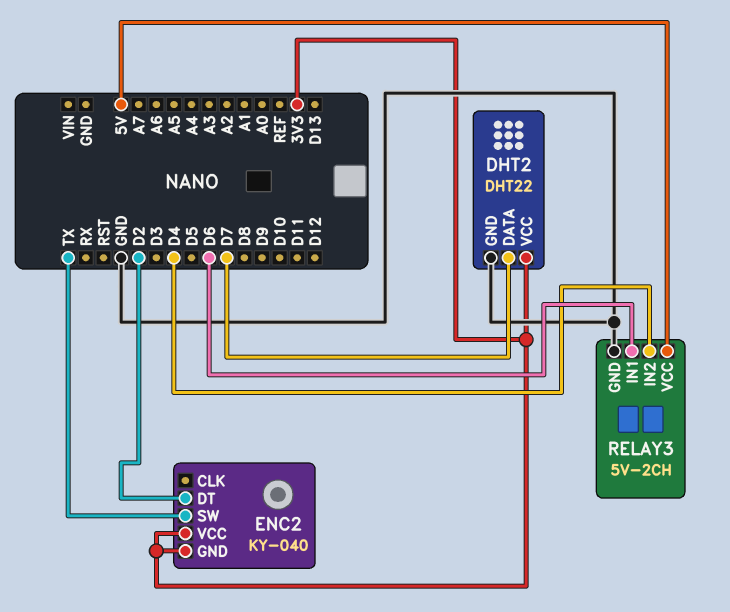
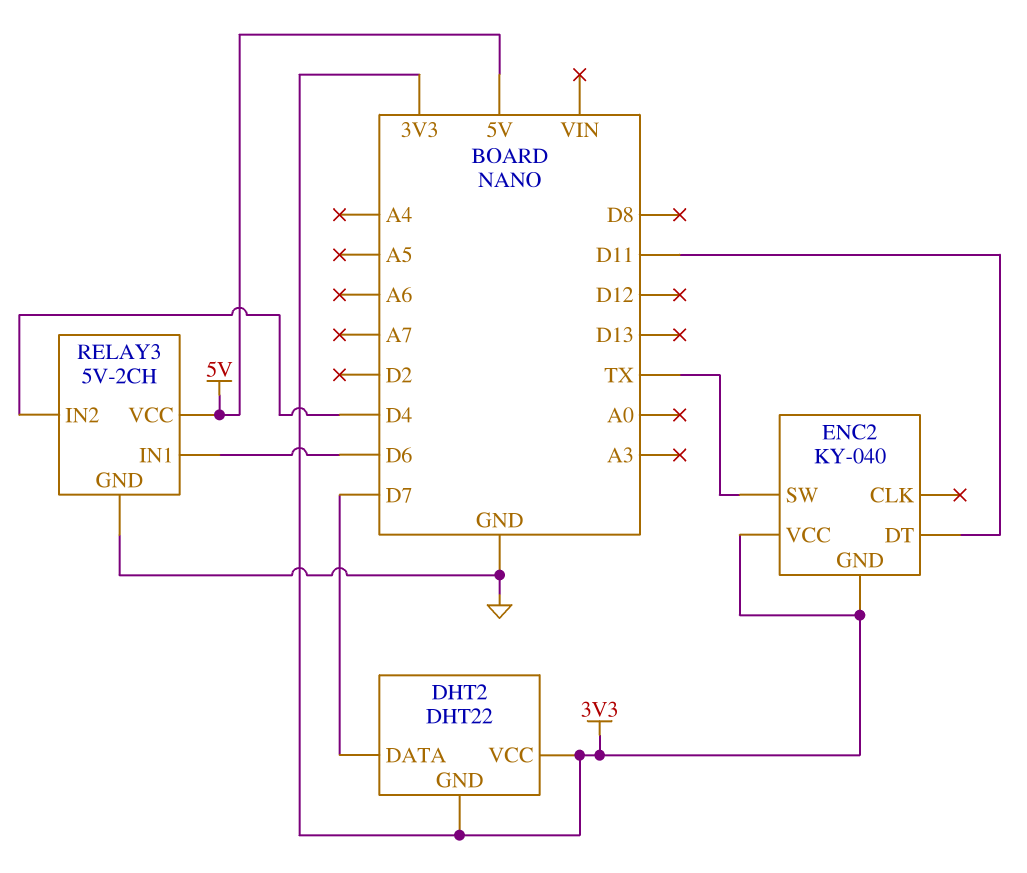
DHT2 pin GND: GND -> 3V3
ENC2 pin DT: D2 -> D11

